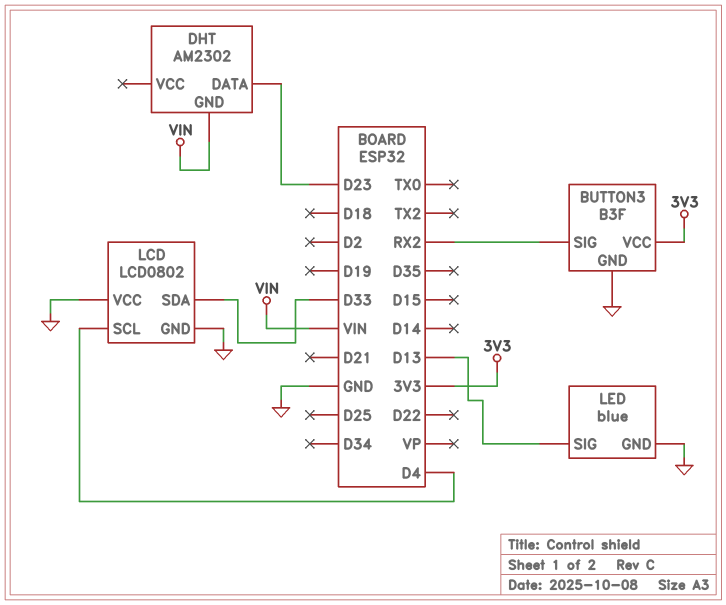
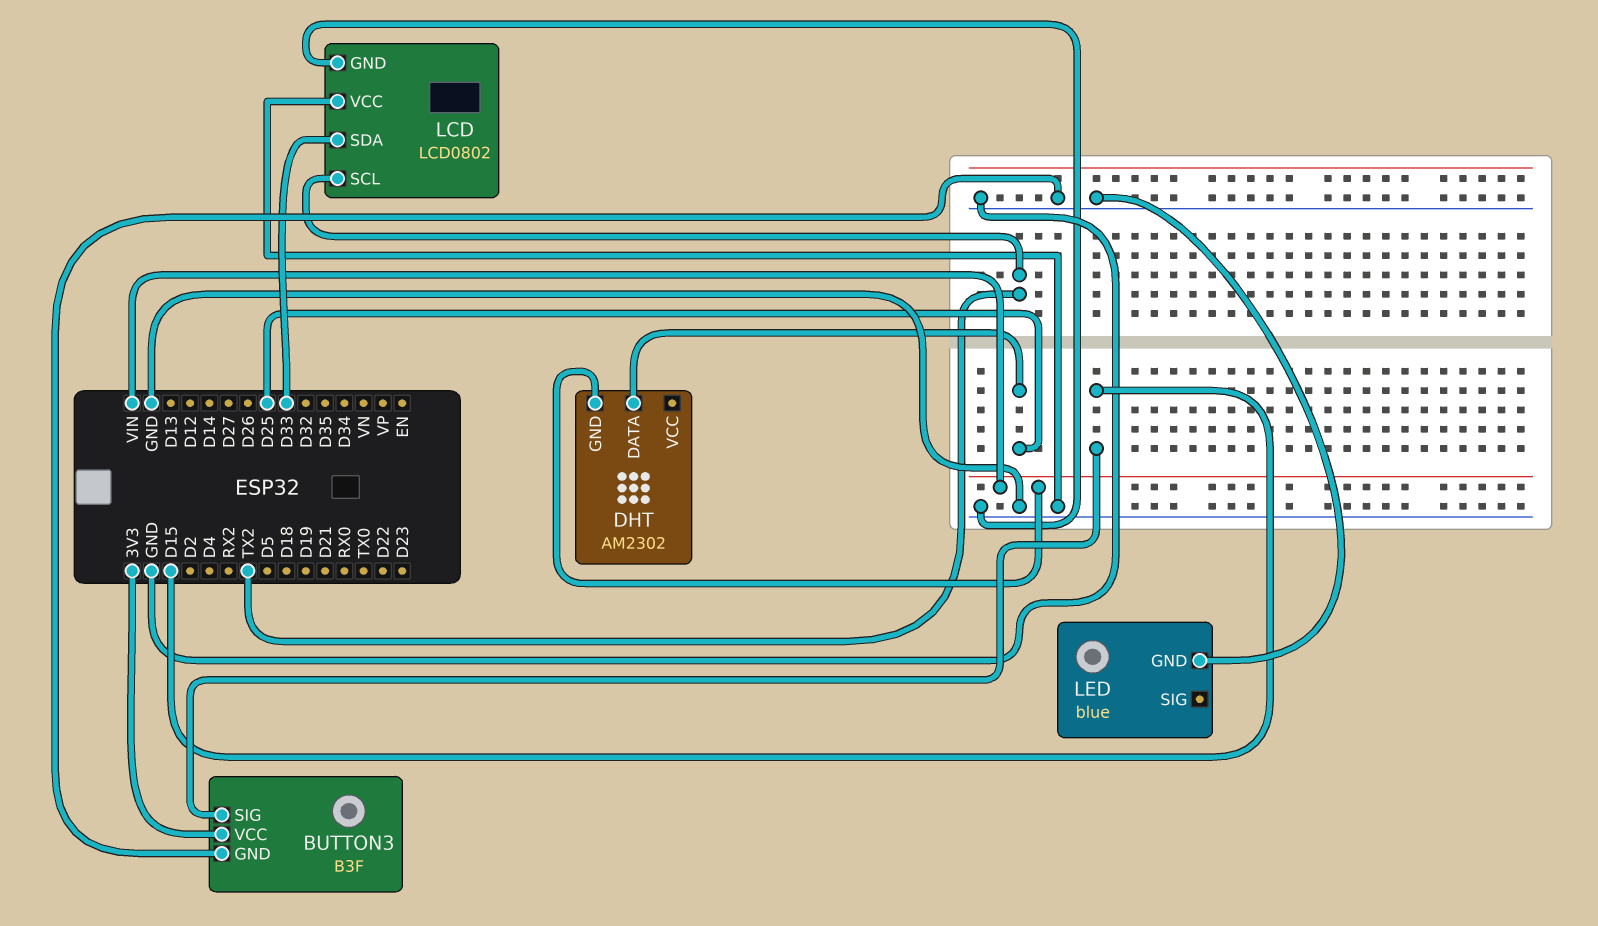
BUTTON3 pin SIG: RX2 -> D15
DHT pin DATA: D23 -> D25
LCD pin SCL: D4 -> TX2
LED pin SIG: D13 -> none

